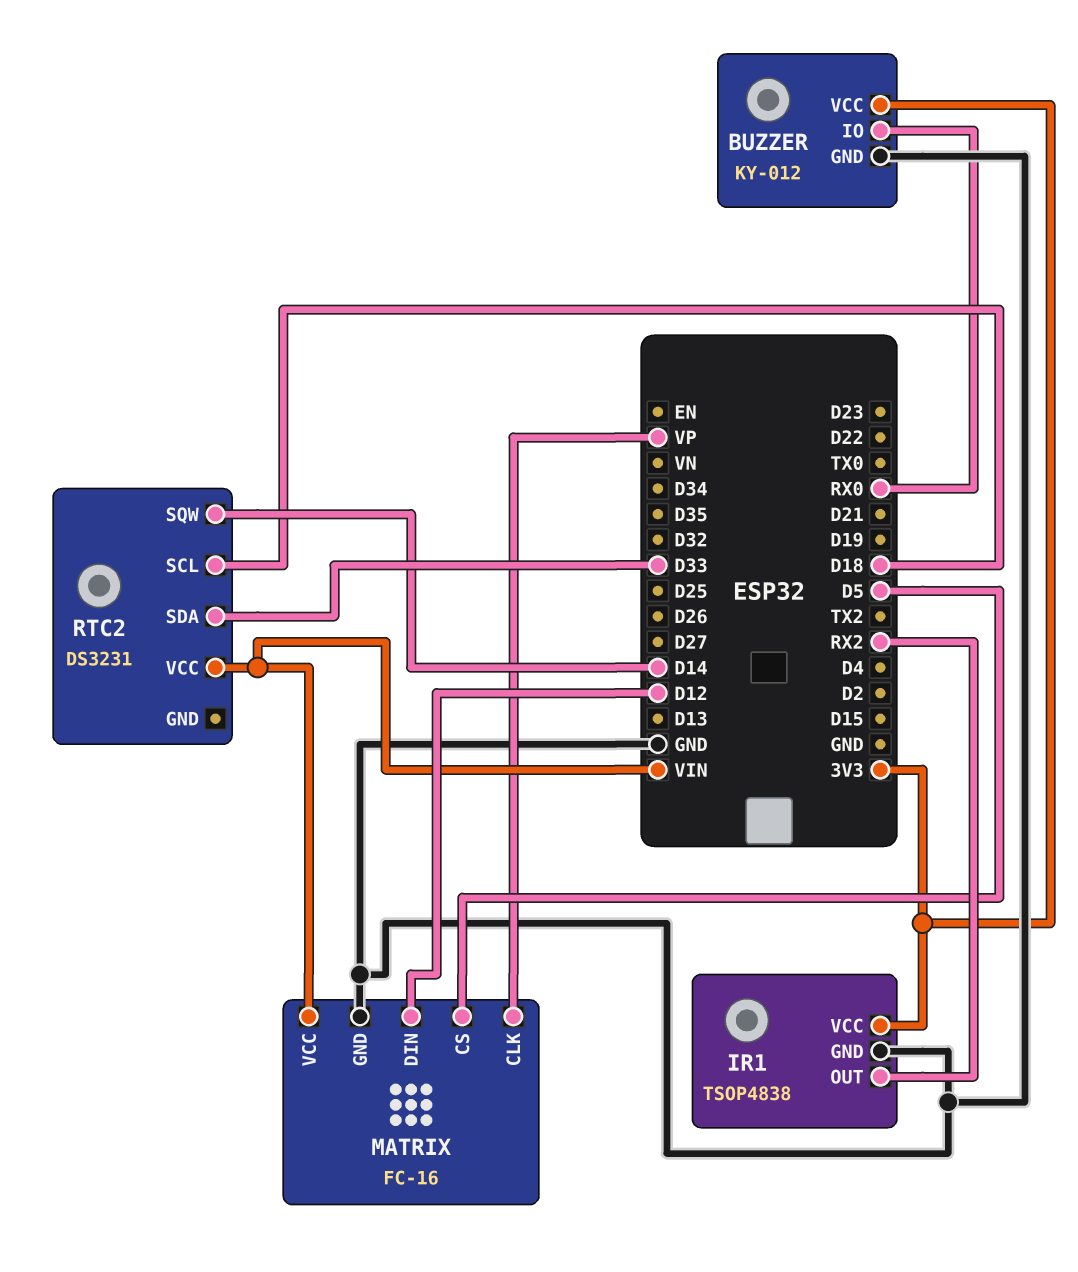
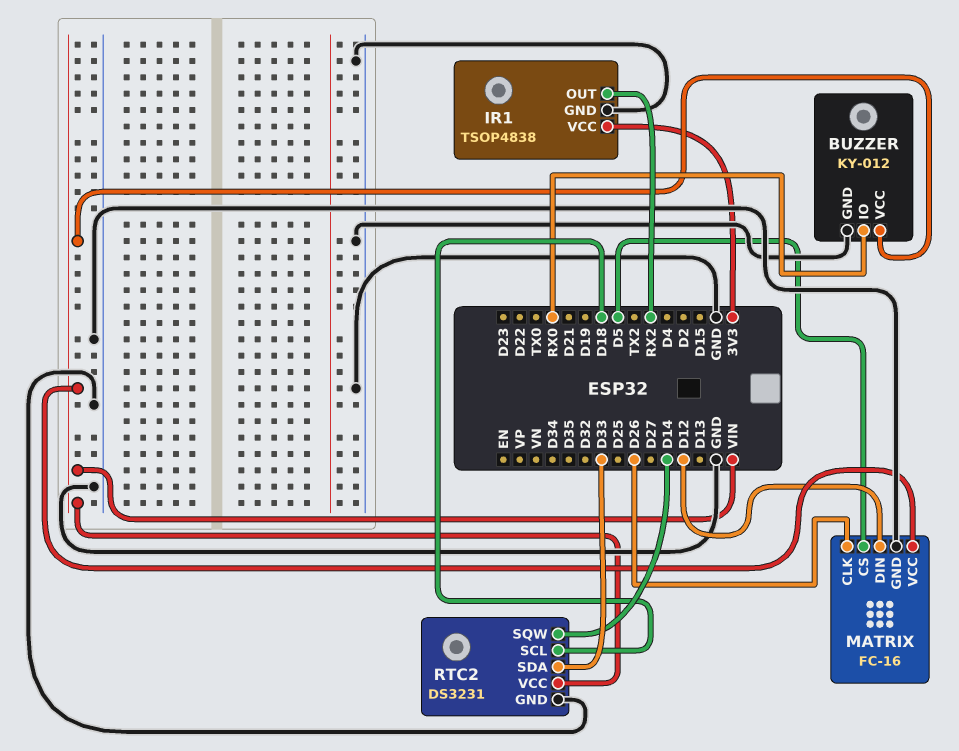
BUZZER pin VCC: 3V3 -> VIN
MATRIX pin CLK: VP -> D26
RTC2 pin GND: none -> GND

